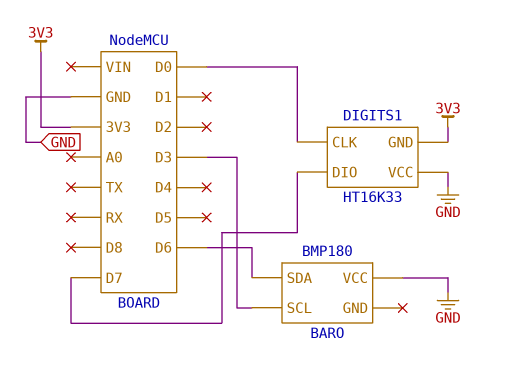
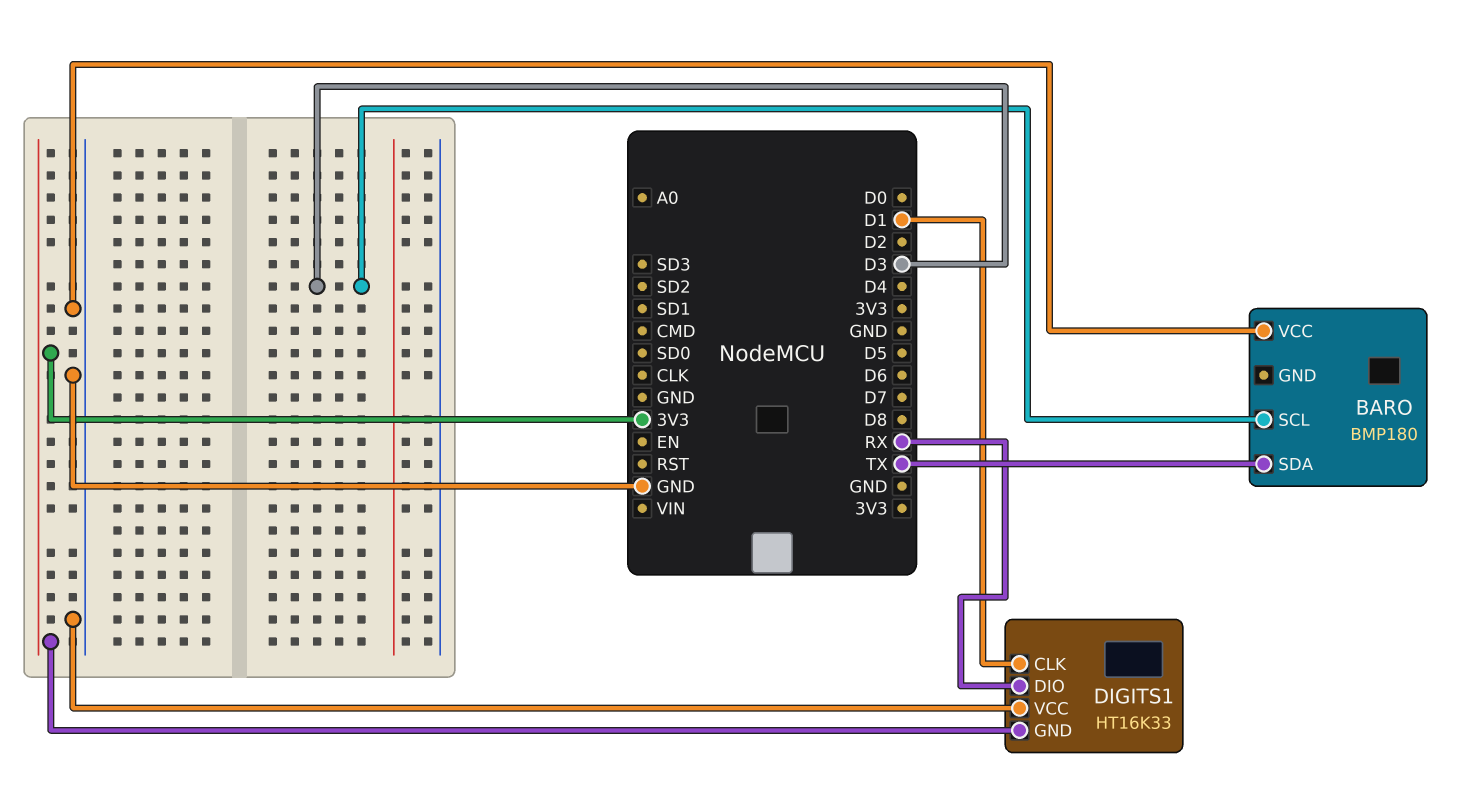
BARO pin SDA: D6 -> TX
DIGITS1 pin CLK: D0 -> D1
DIGITS1 pin DIO: D7 -> RX

